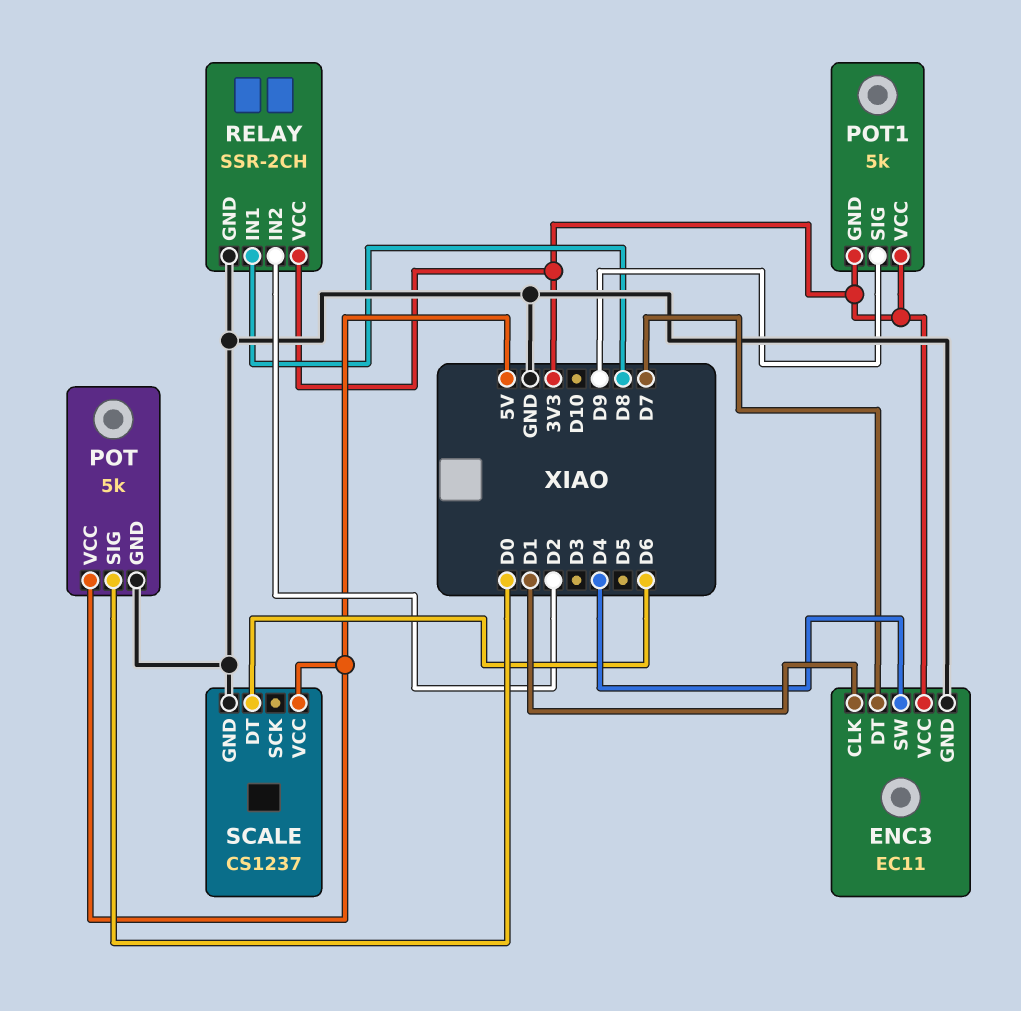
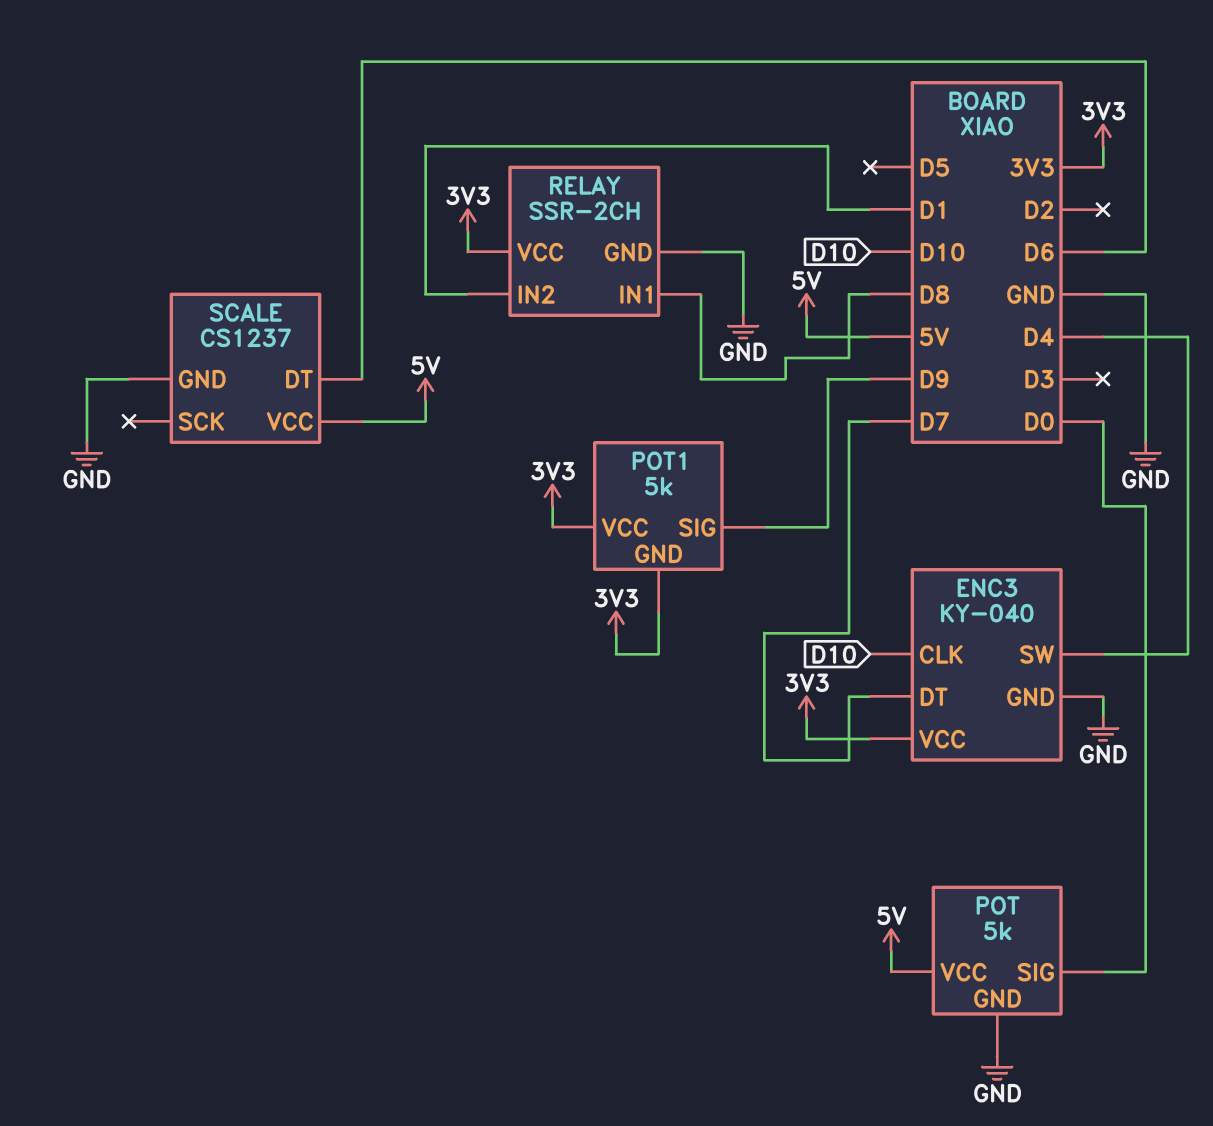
ENC3: EC11 -> KY-040
ENC3 pin CLK: D1 -> D10
RELAY pin IN2: D2 -> D1

